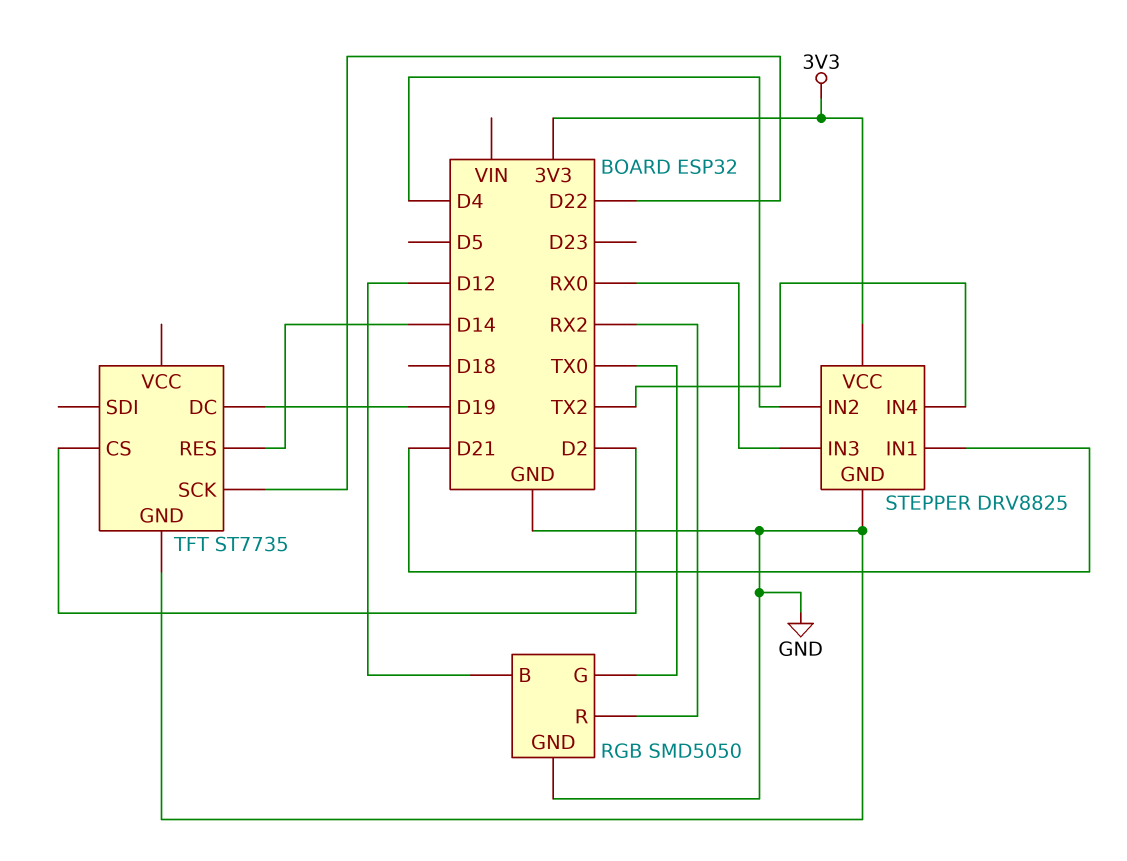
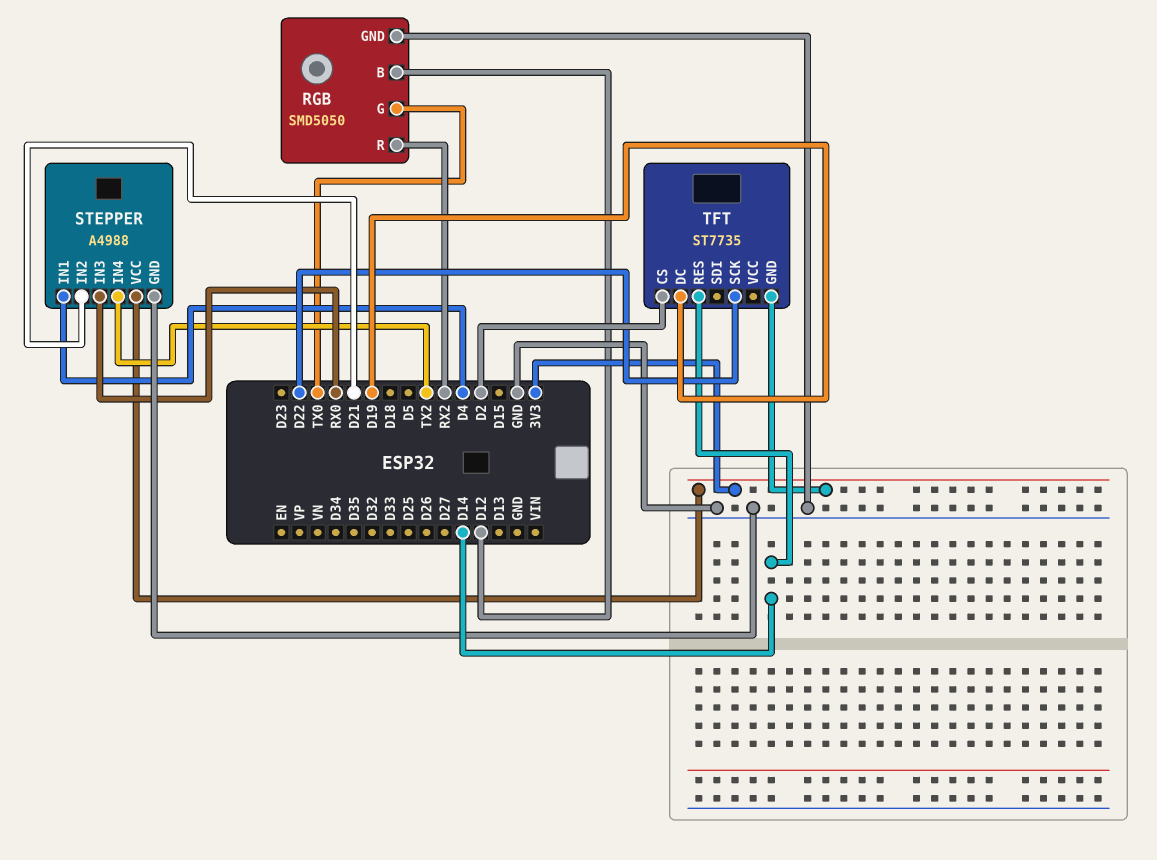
STEPPER: DRV8825 -> A4988
STEPPER pin IN1: D21 -> D4
STEPPER pin IN2: D4 -> D21
TFT pin GND: GND -> 3V3

